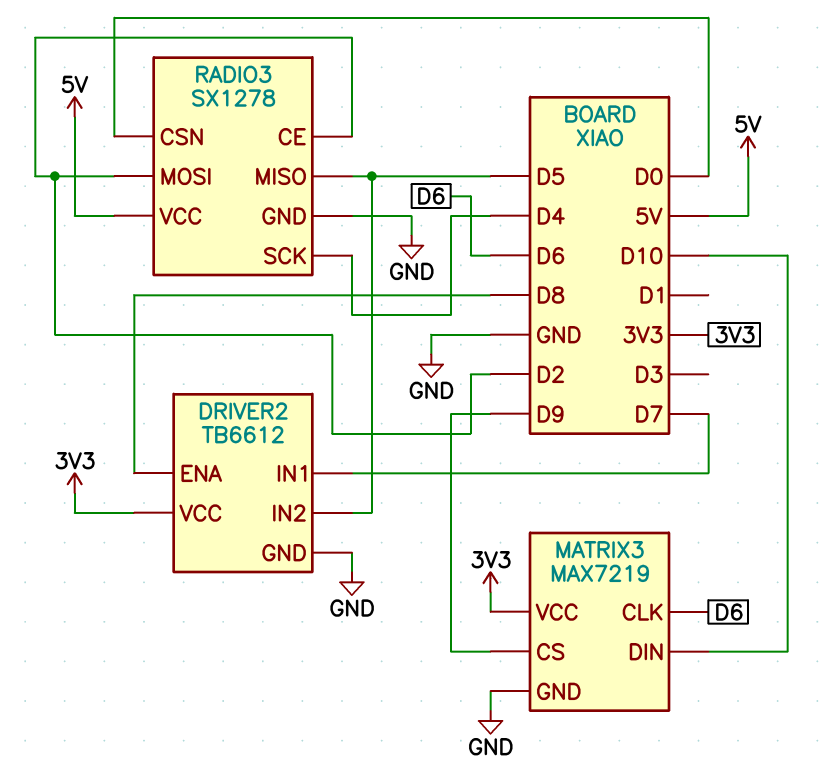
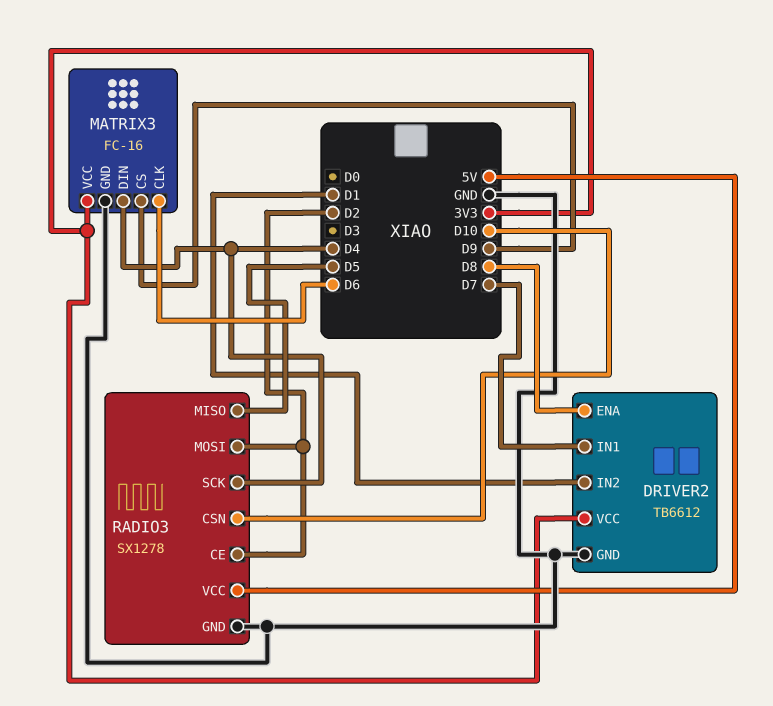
DRIVER2 pin IN2: D5 -> D1
MATRIX3: MAX7219 -> FC-16
MATRIX3 pin DIN: D10 -> D4
RADIO3 pin CSN: D0 -> D10

